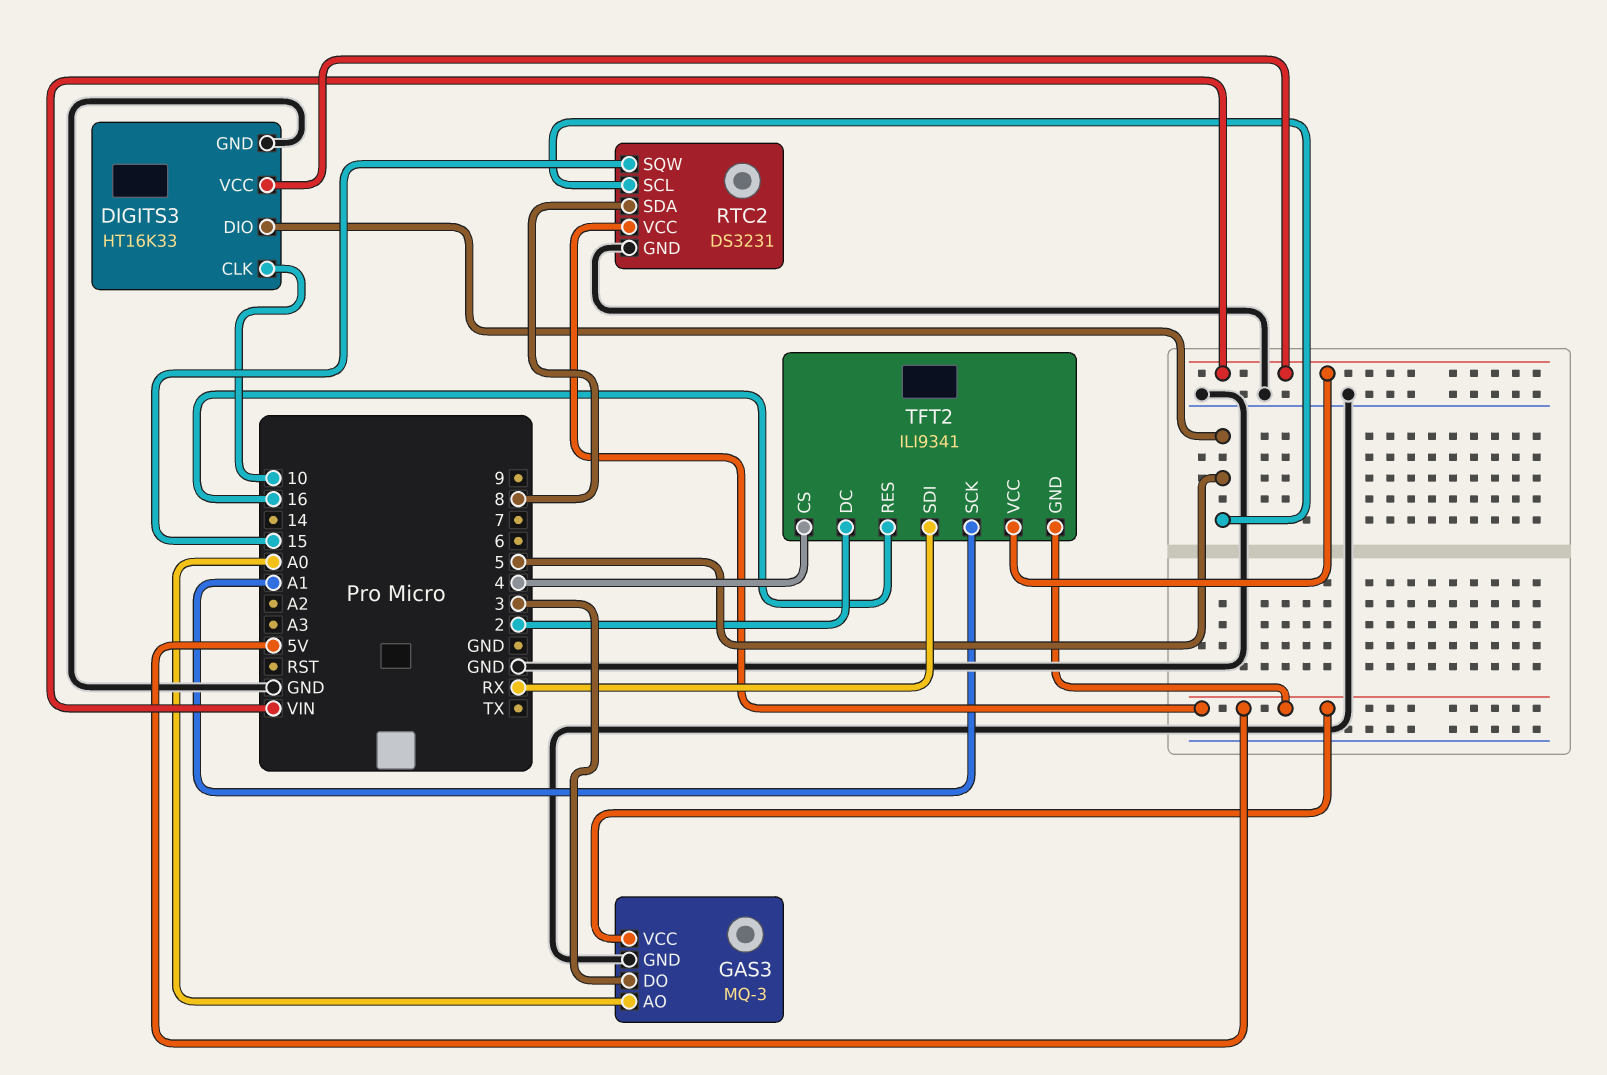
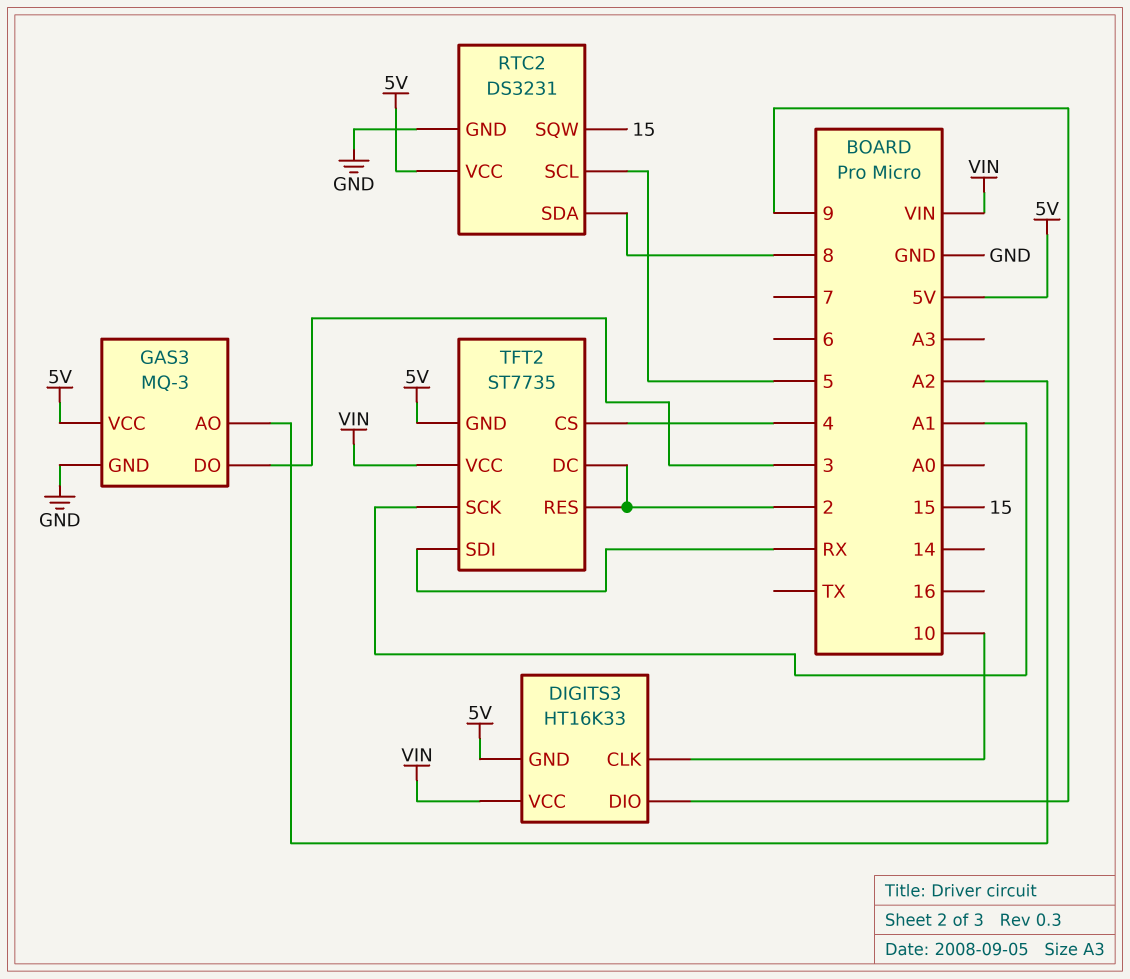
DIGITS3 pin DIO: 5 -> 9
DIGITS3 pin GND: GND -> 5V
GAS3 pin AO: A0 -> A2
TFT2: ILI9341 -> ST7735
TFT2 pin RES: 16 -> 2

